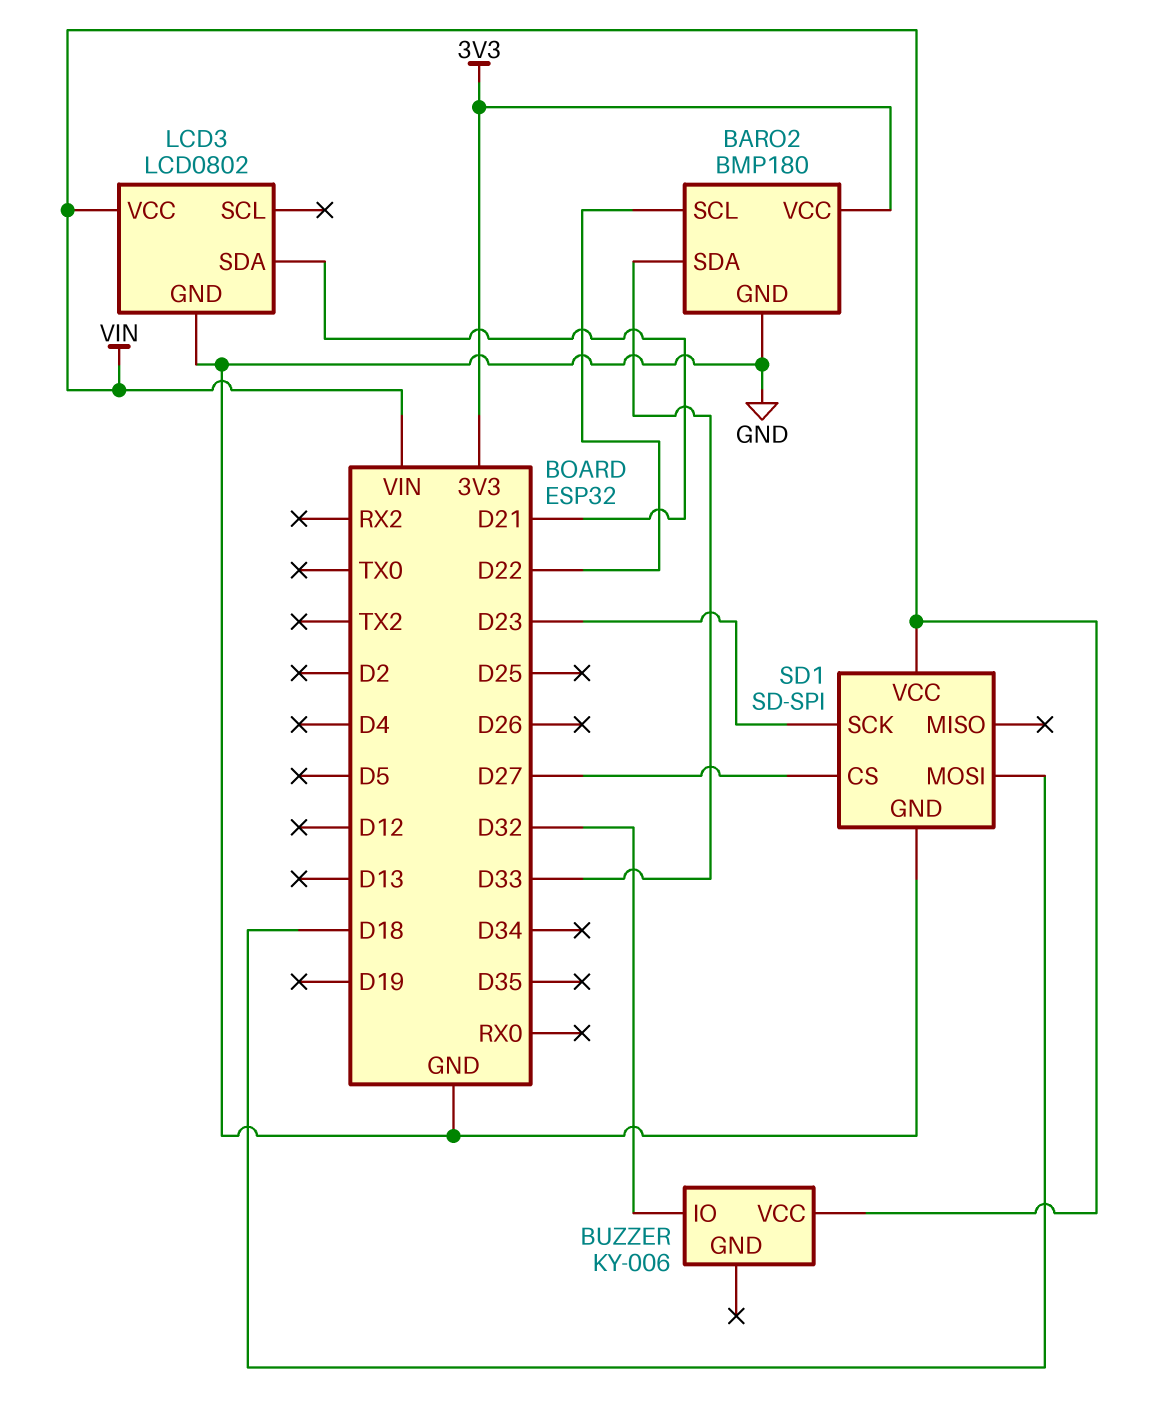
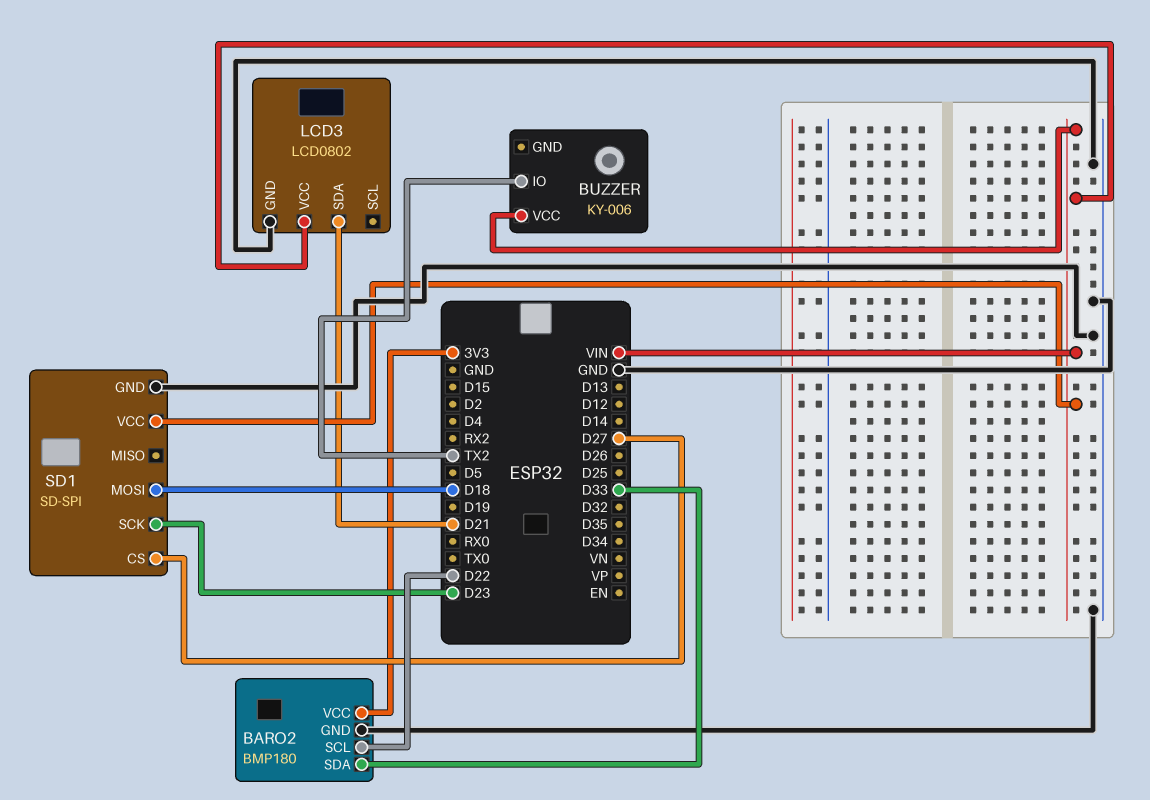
BUZZER pin IO: D32 -> TX2

